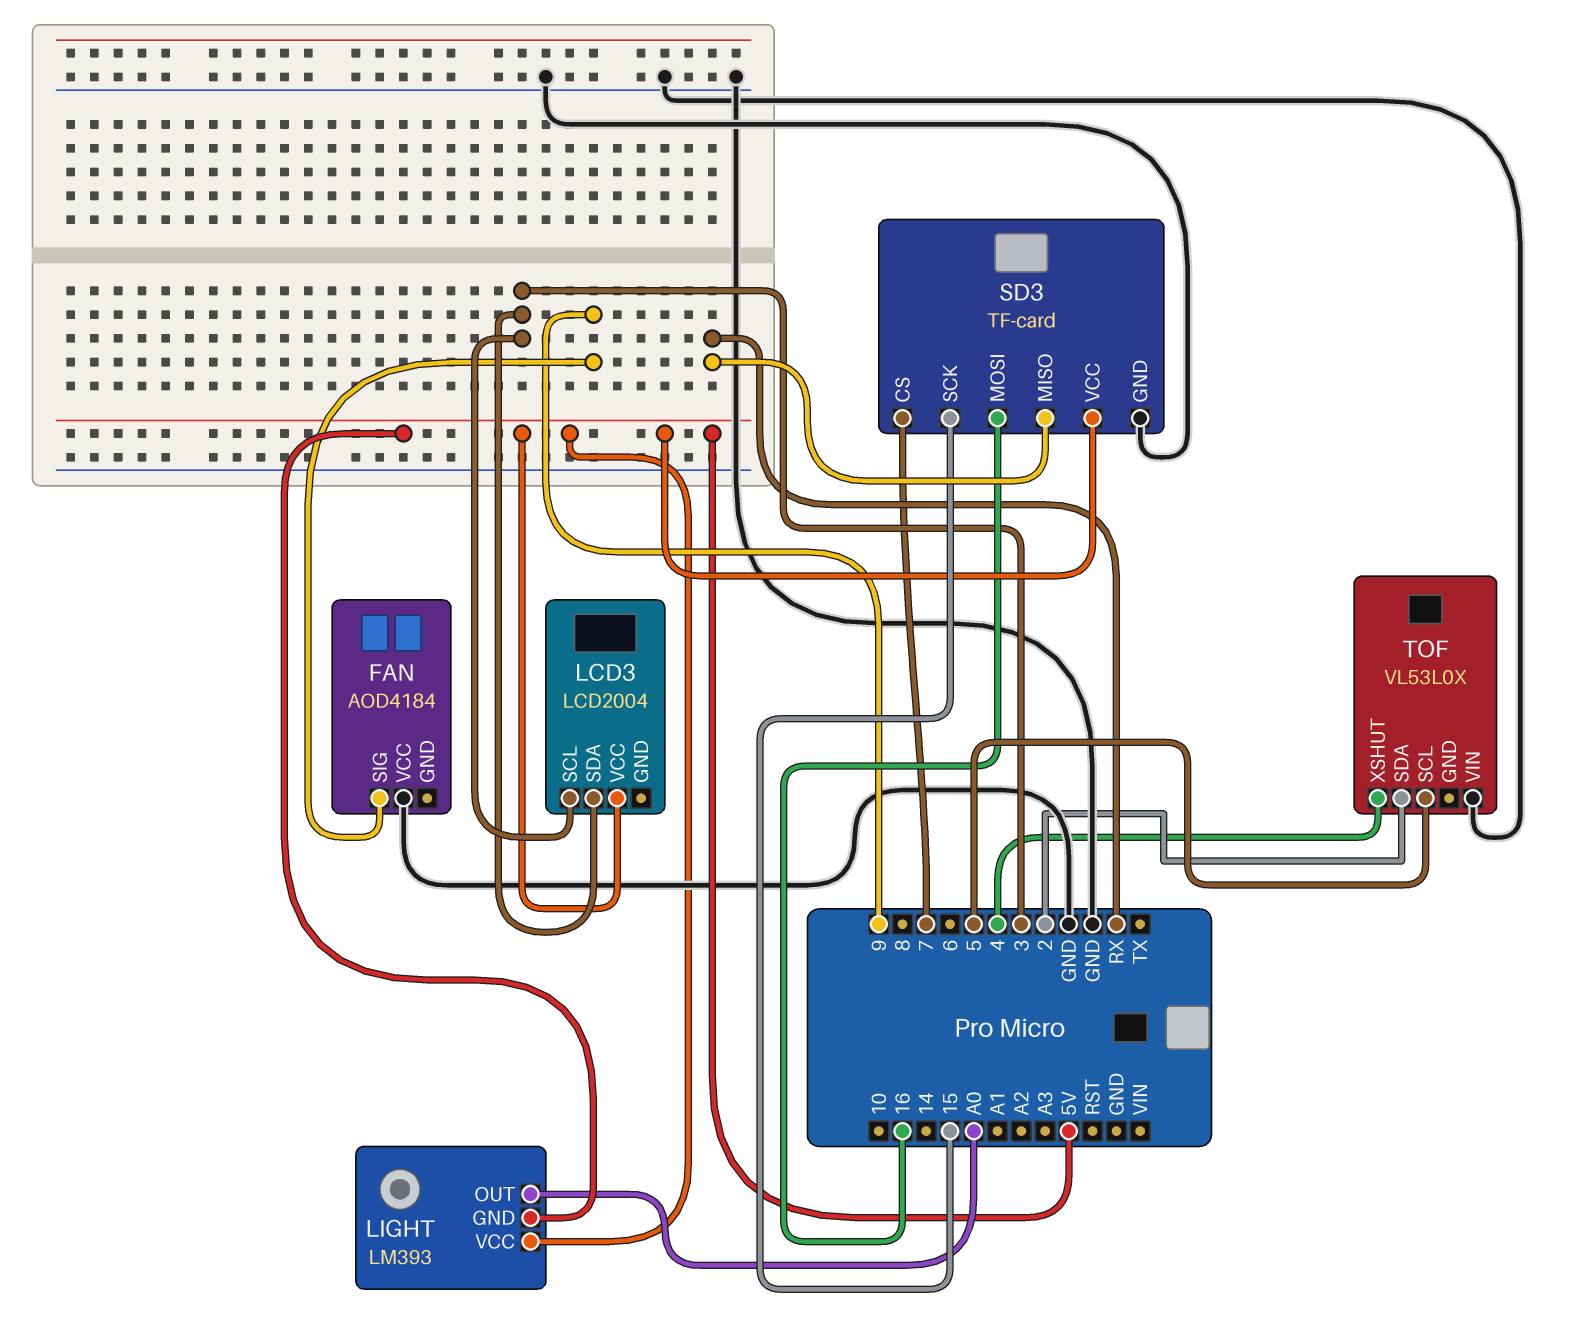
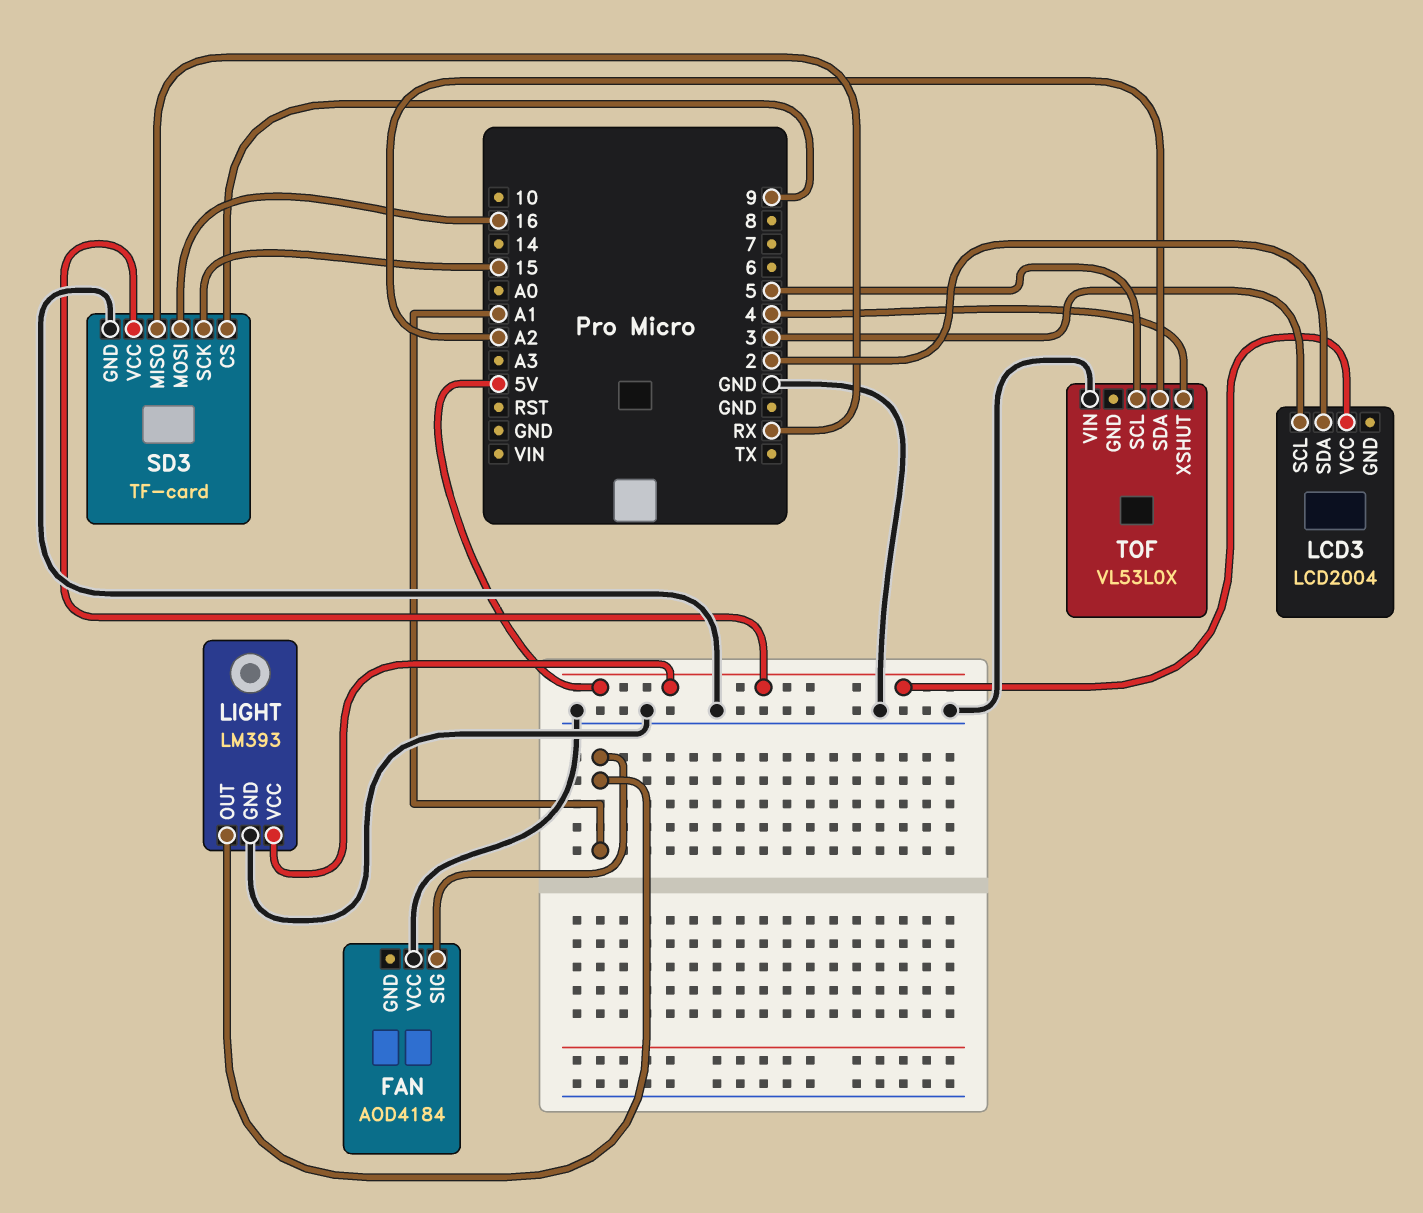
FAN pin SIG: 9 -> A1
LCD3 pin SDA: 3 -> 2
LIGHT pin GND: 5V -> GND
LIGHT pin OUT: A0 -> A1
SD3 pin CS: 7 -> 9
TOF pin SDA: 2 -> A2

